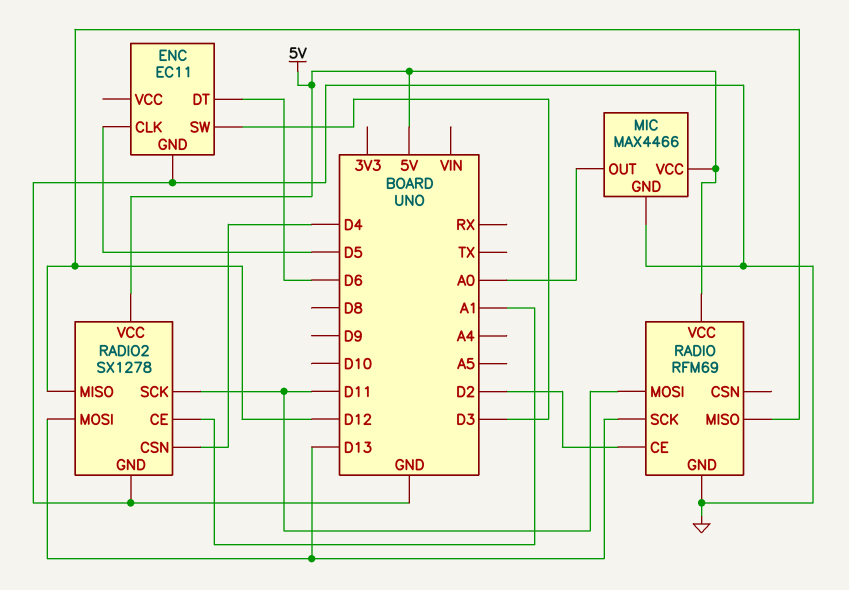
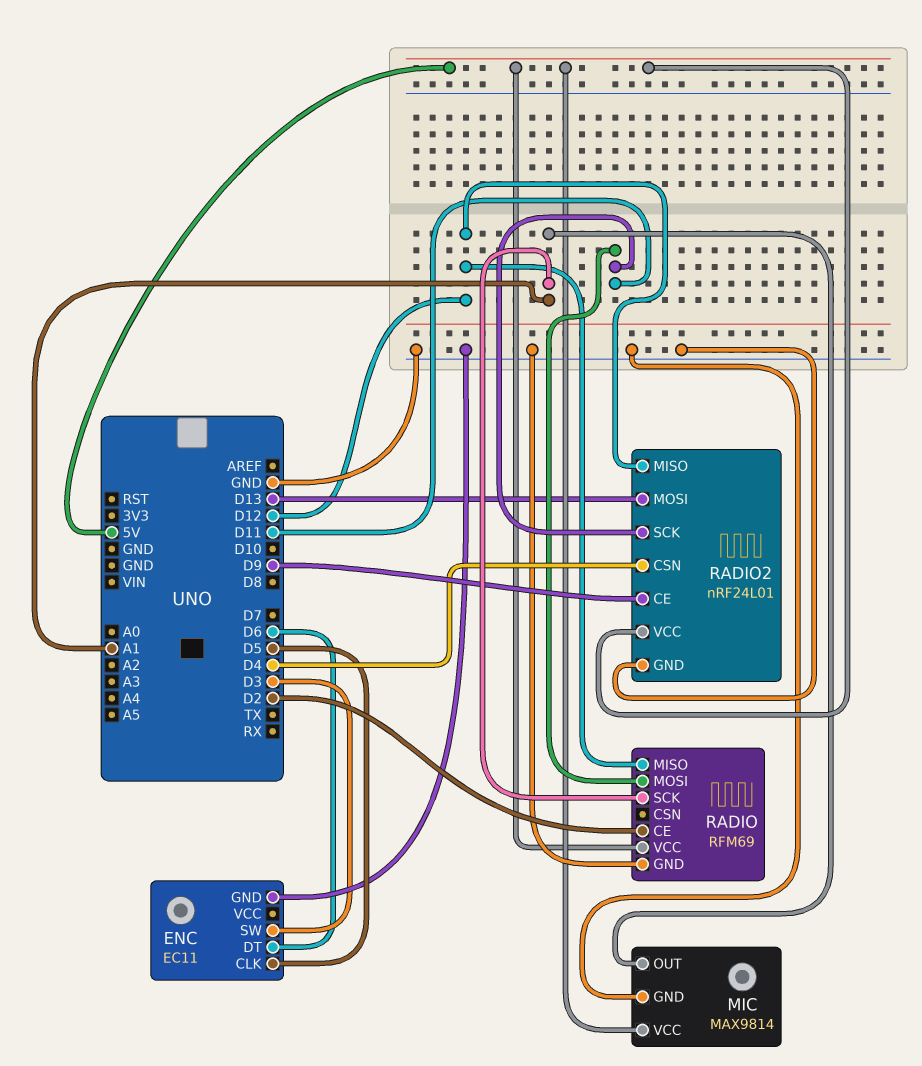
MIC: MAX4466 -> MAX9814
MIC pin OUT: A0 -> A1
RADIO pin SCK: D13 -> A1
RADIO2: SX1278 -> nRF24L01
RADIO2 pin CE: A1 -> D9

